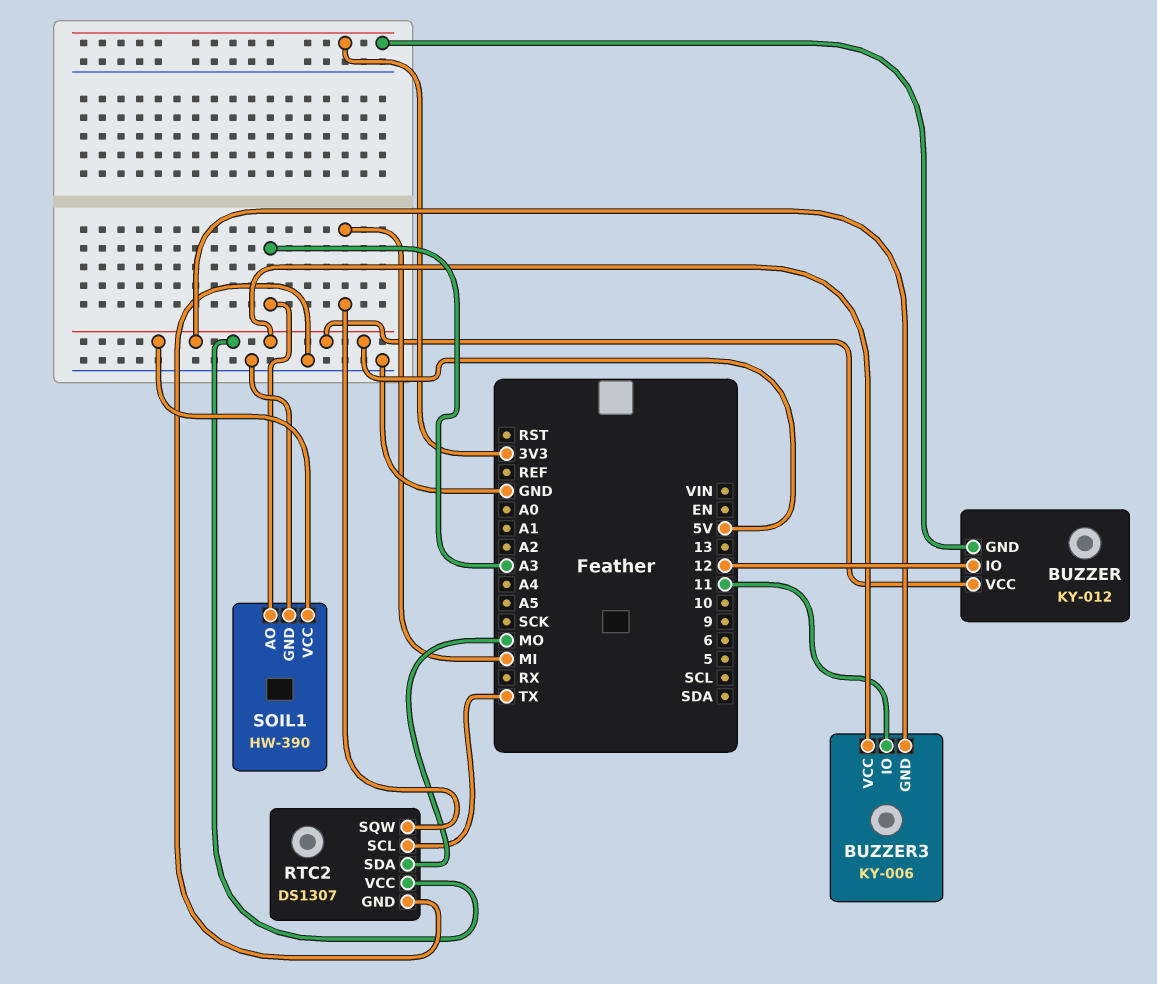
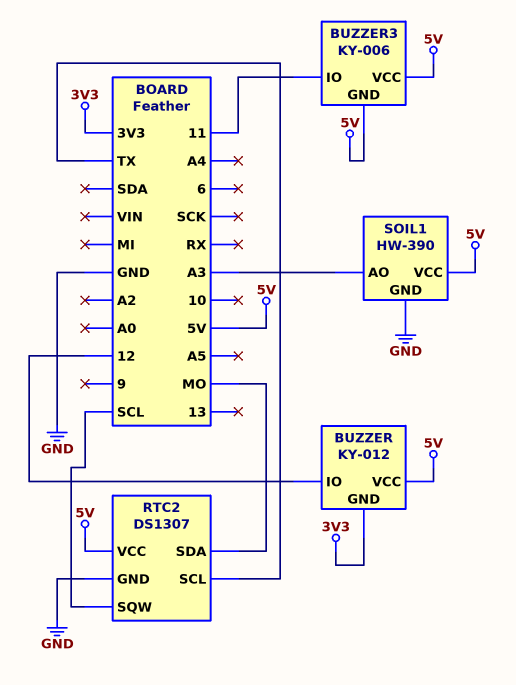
RTC2 pin SQW: MI -> SCL

